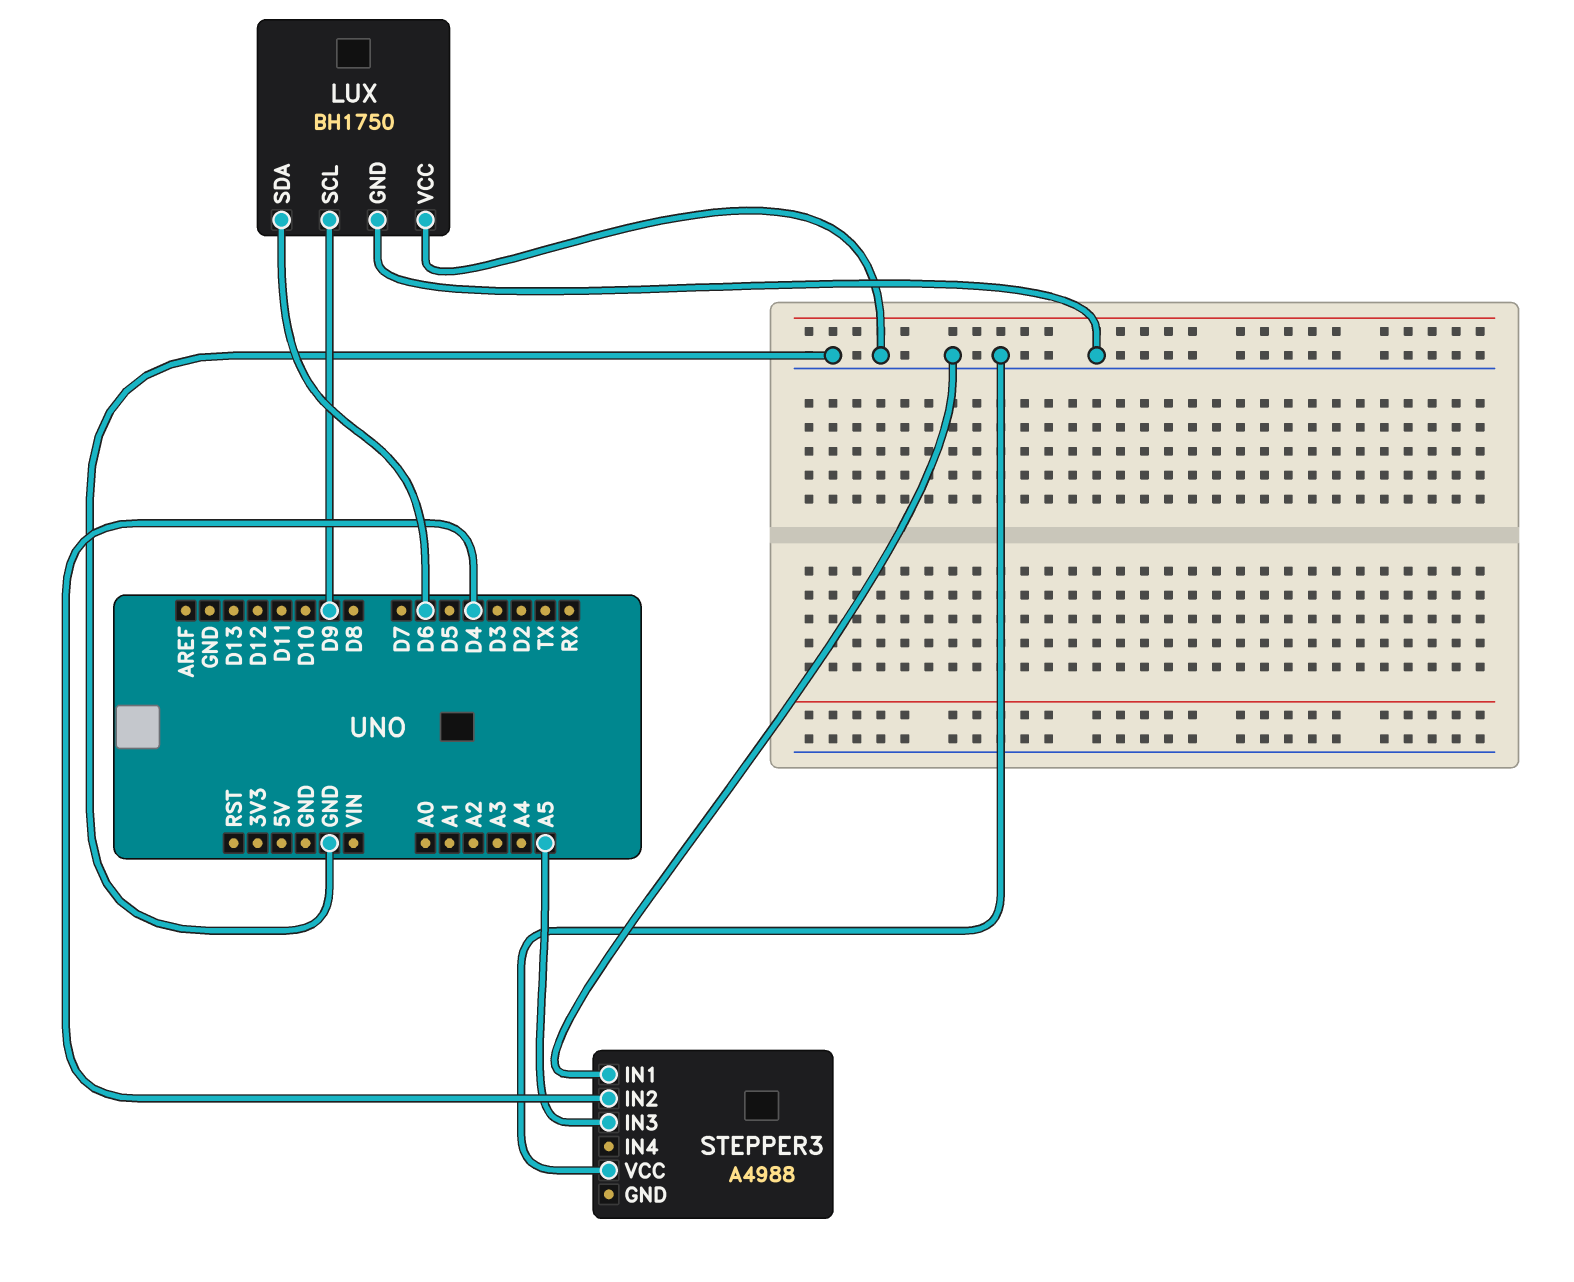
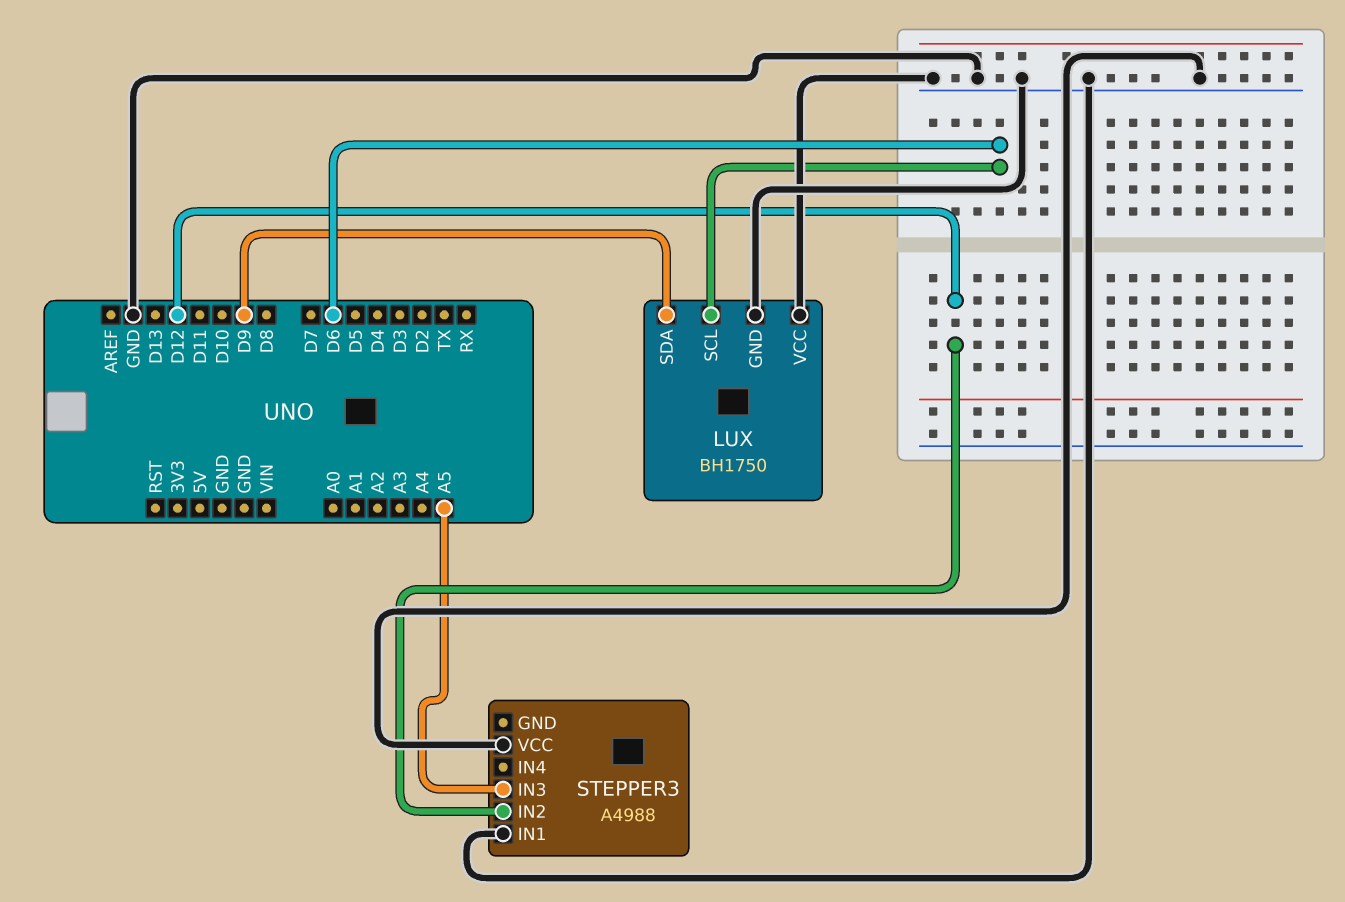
LUX pin SCL: D9 -> D6
LUX pin SDA: D6 -> D9
STEPPER3 pin IN2: D4 -> D12

